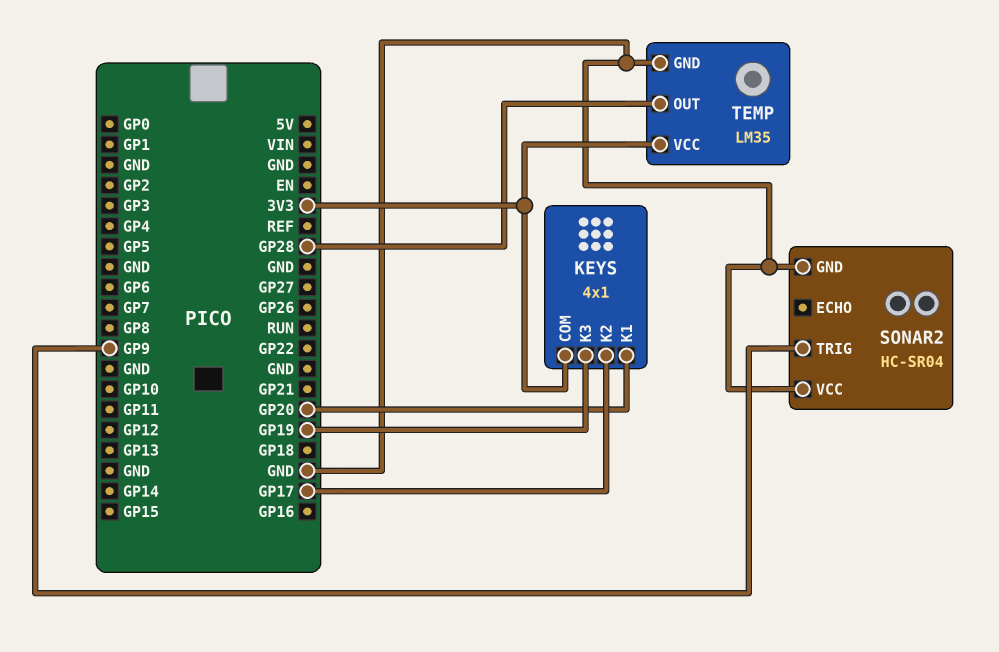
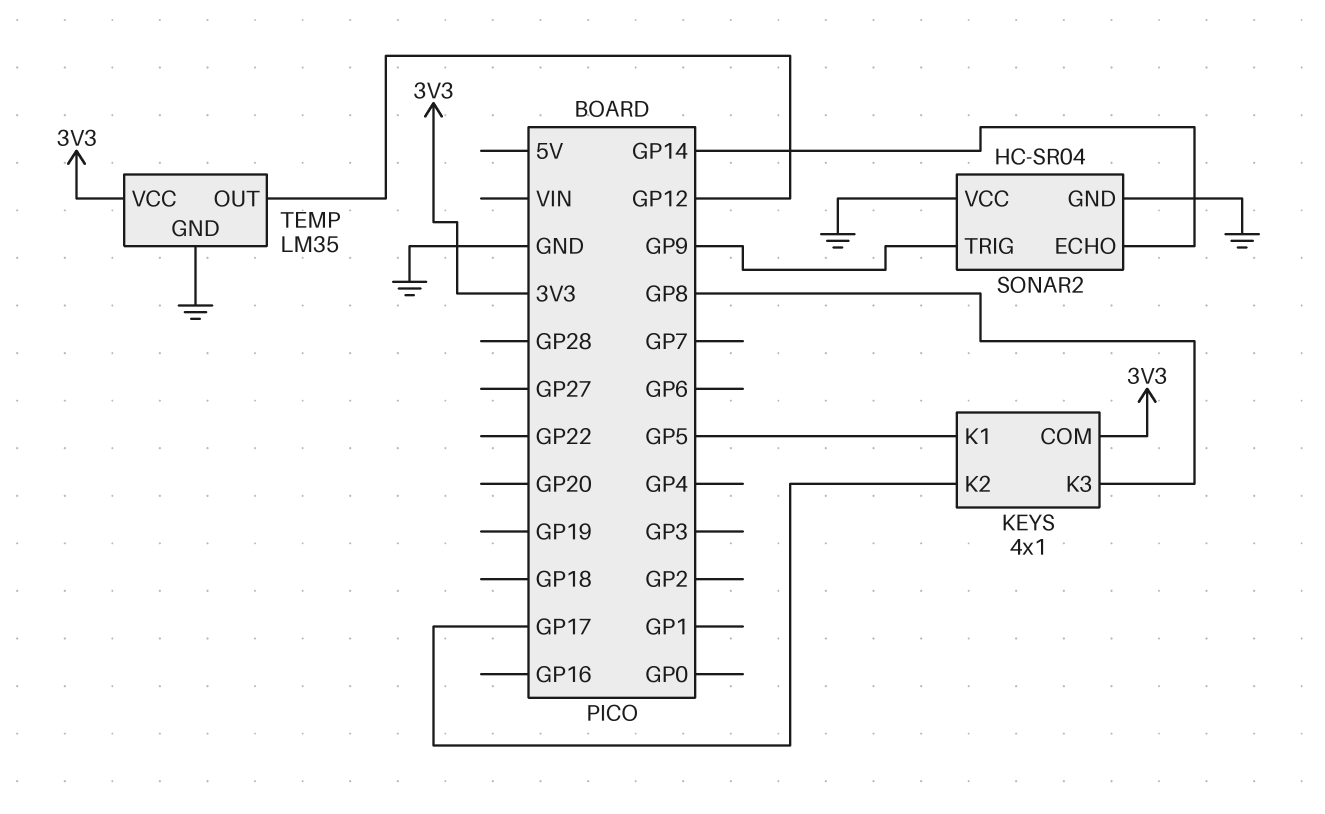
KEYS pin K1: GP20 -> GP5
KEYS pin K3: GP19 -> GP8
SONAR2 pin ECHO: none -> GP14
TEMP pin OUT: GP28 -> GP12

